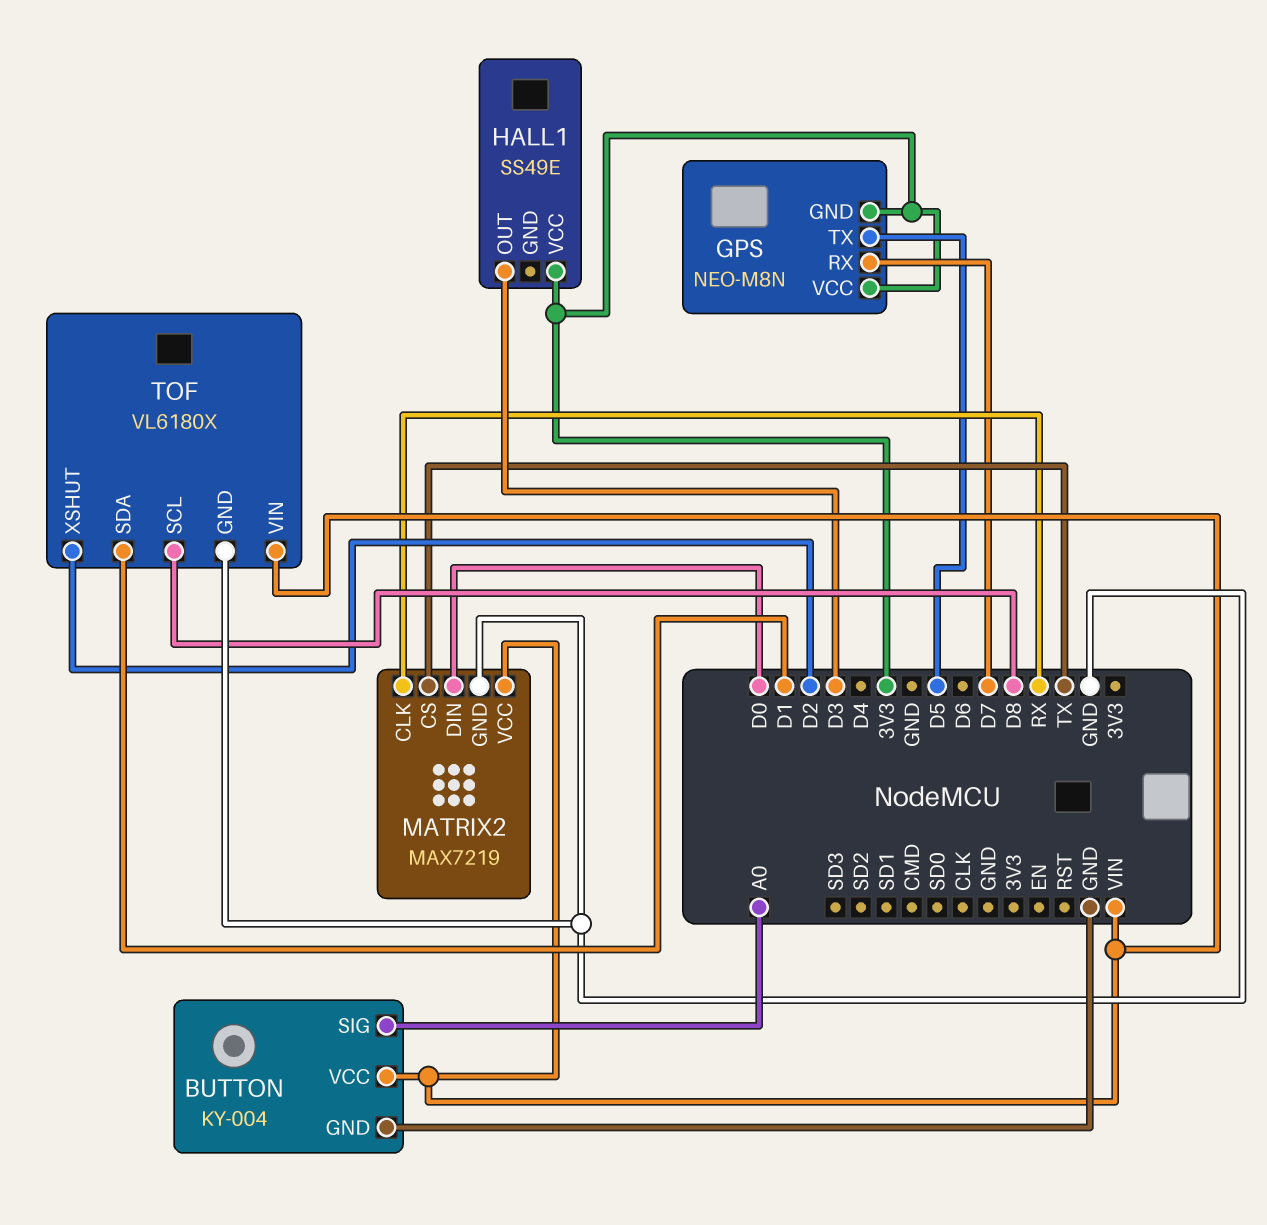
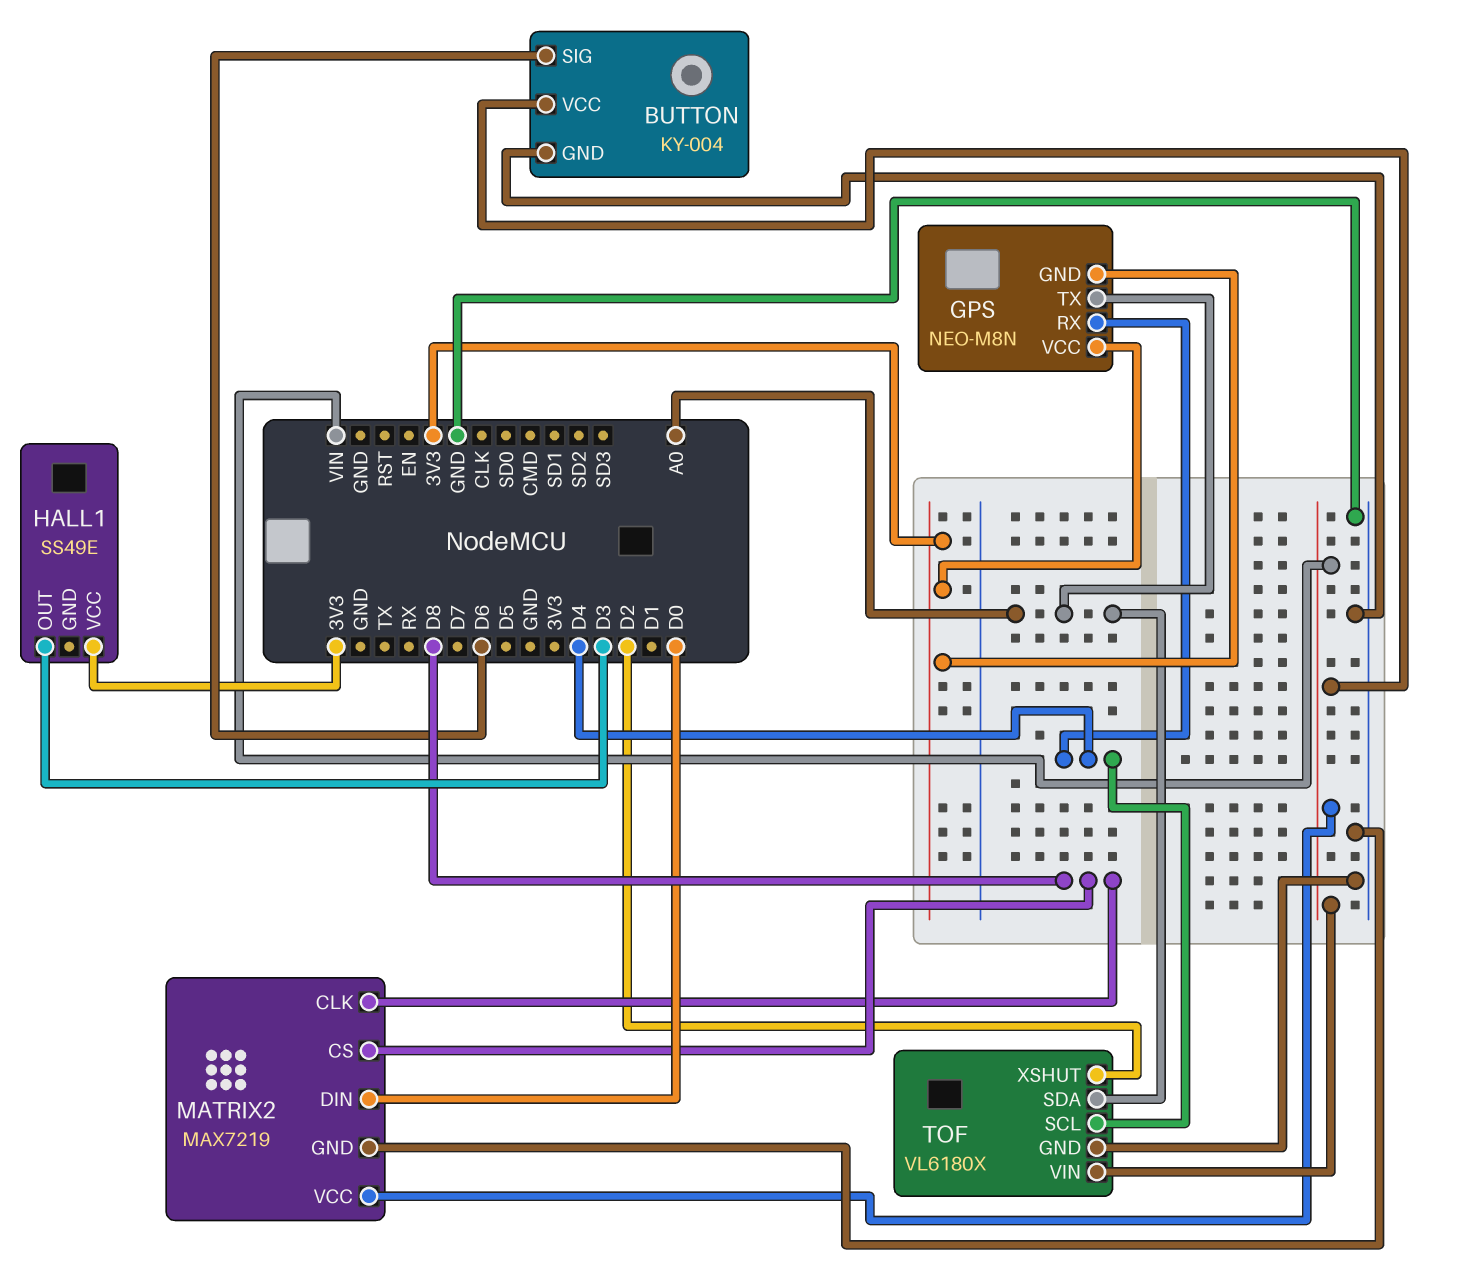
BUTTON pin SIG: A0 -> D6
GPS pin RX: D7 -> D4
GPS pin TX: D5 -> A0
MATRIX2 pin CLK: RX -> D8
MATRIX2 pin CS: TX -> D8
TOF pin SCL: D8 -> D4
TOF pin SDA: D1 -> A0

